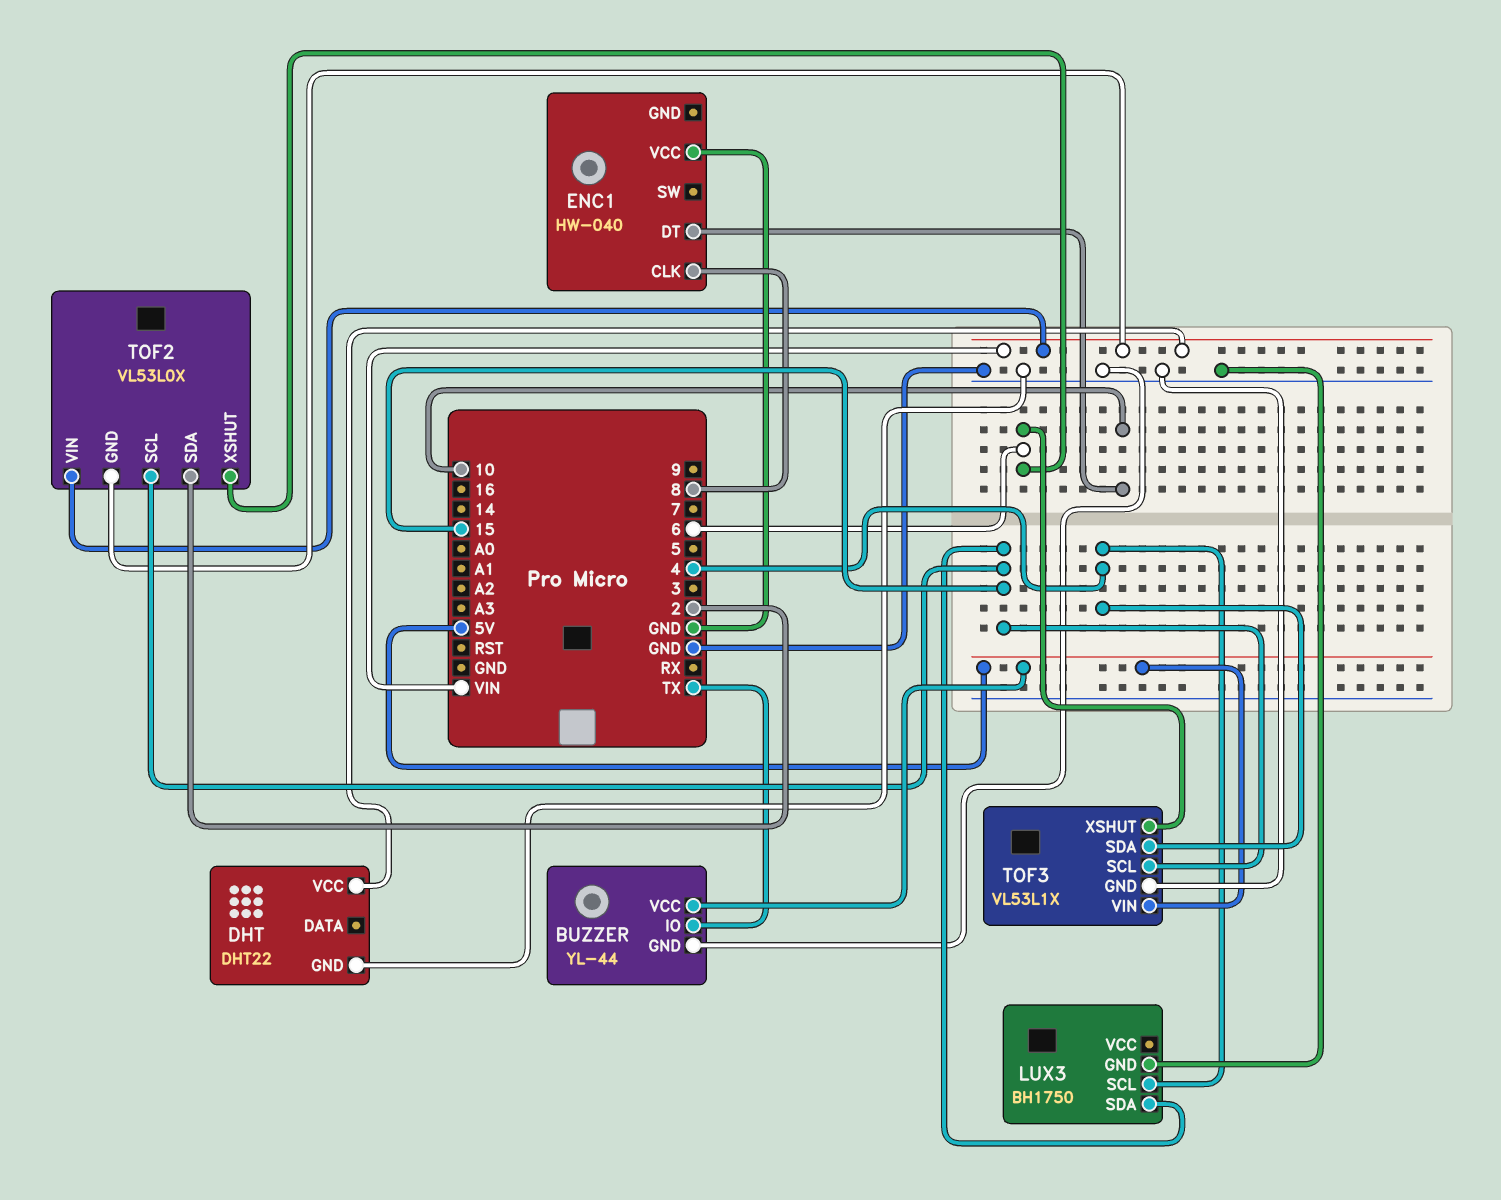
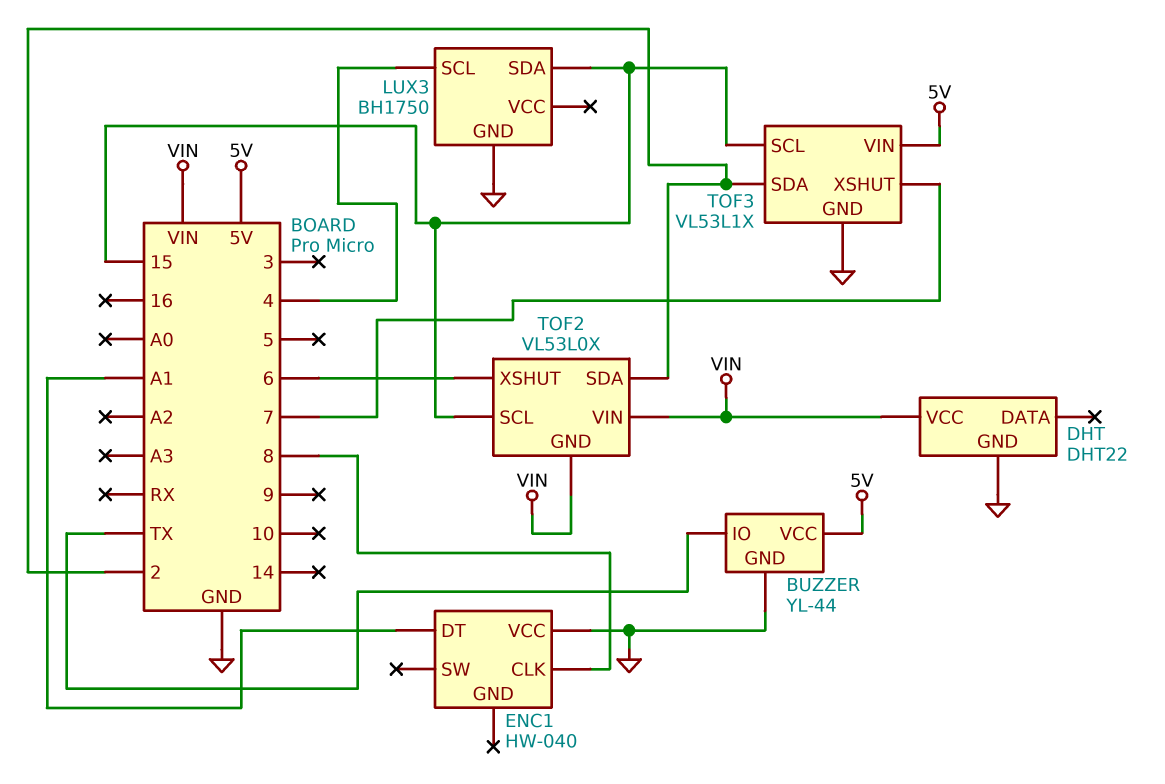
ENC1 pin DT: 10 -> A1
TOF3 pin SDA: 4 -> 2
TOF3 pin XSHUT: 6 -> 7

